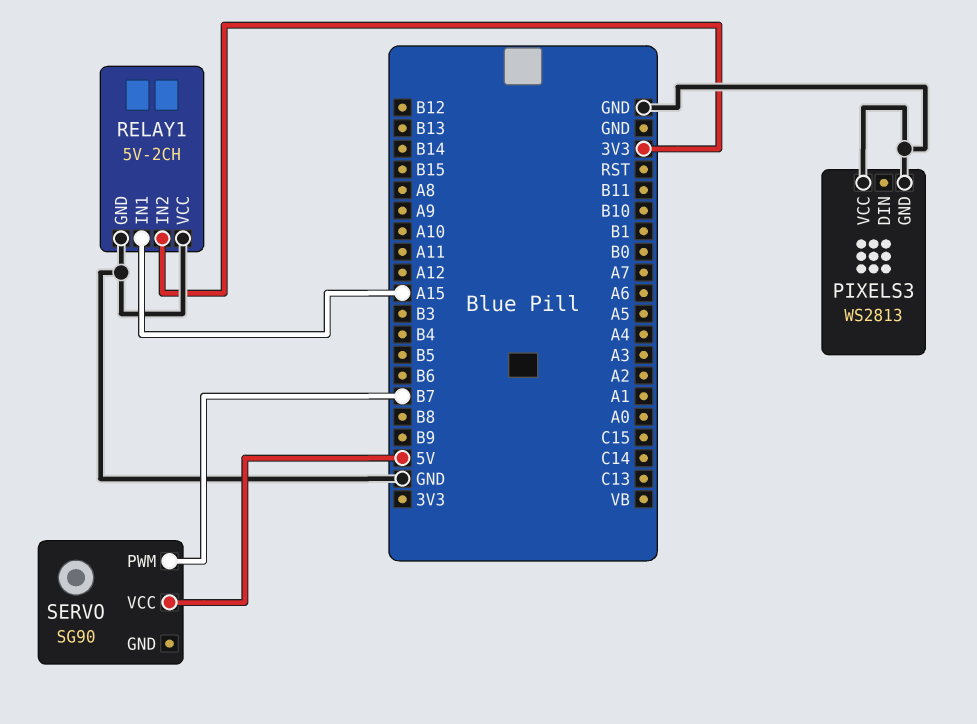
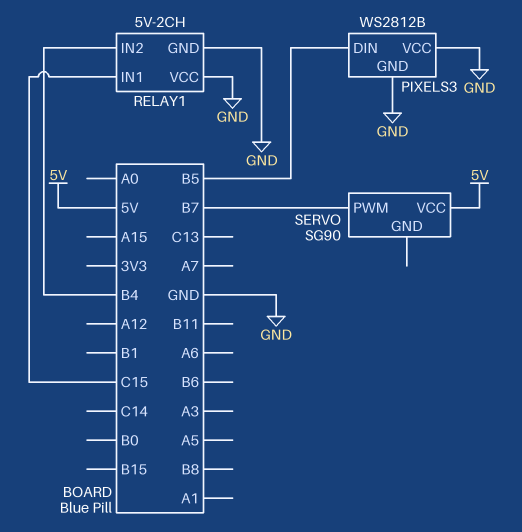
PIXELS3: WS2813 -> WS2812B
PIXELS3 pin DIN: none -> B5
RELAY1 pin IN1: A15 -> C15
RELAY1 pin IN2: 3V3 -> B4

